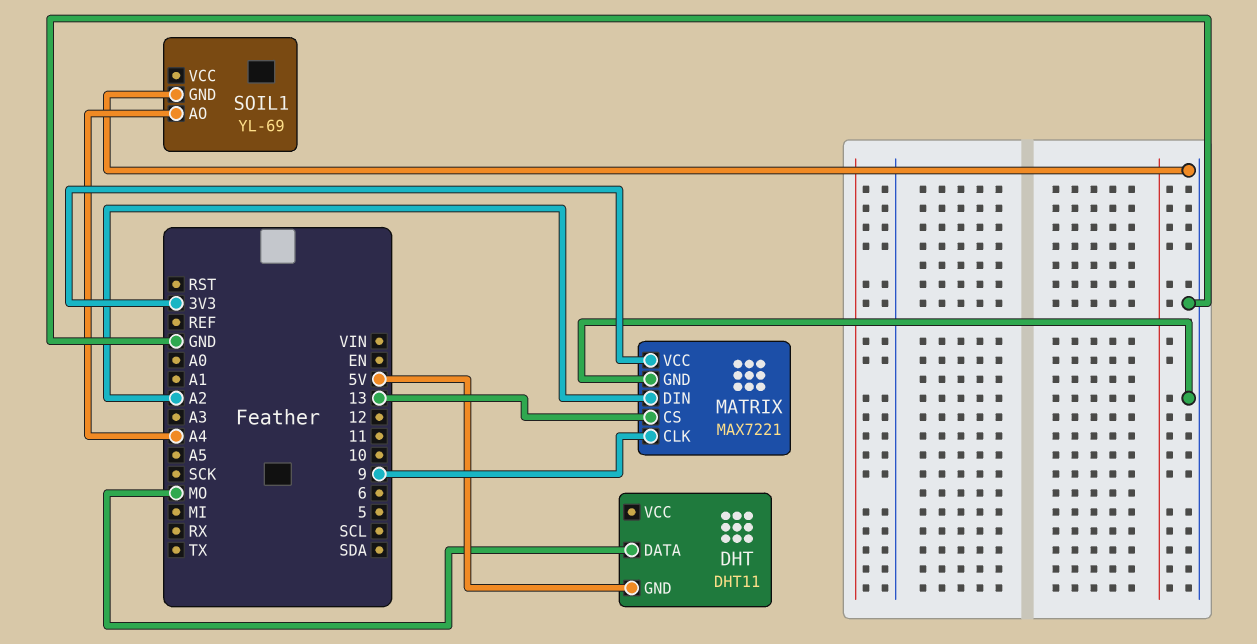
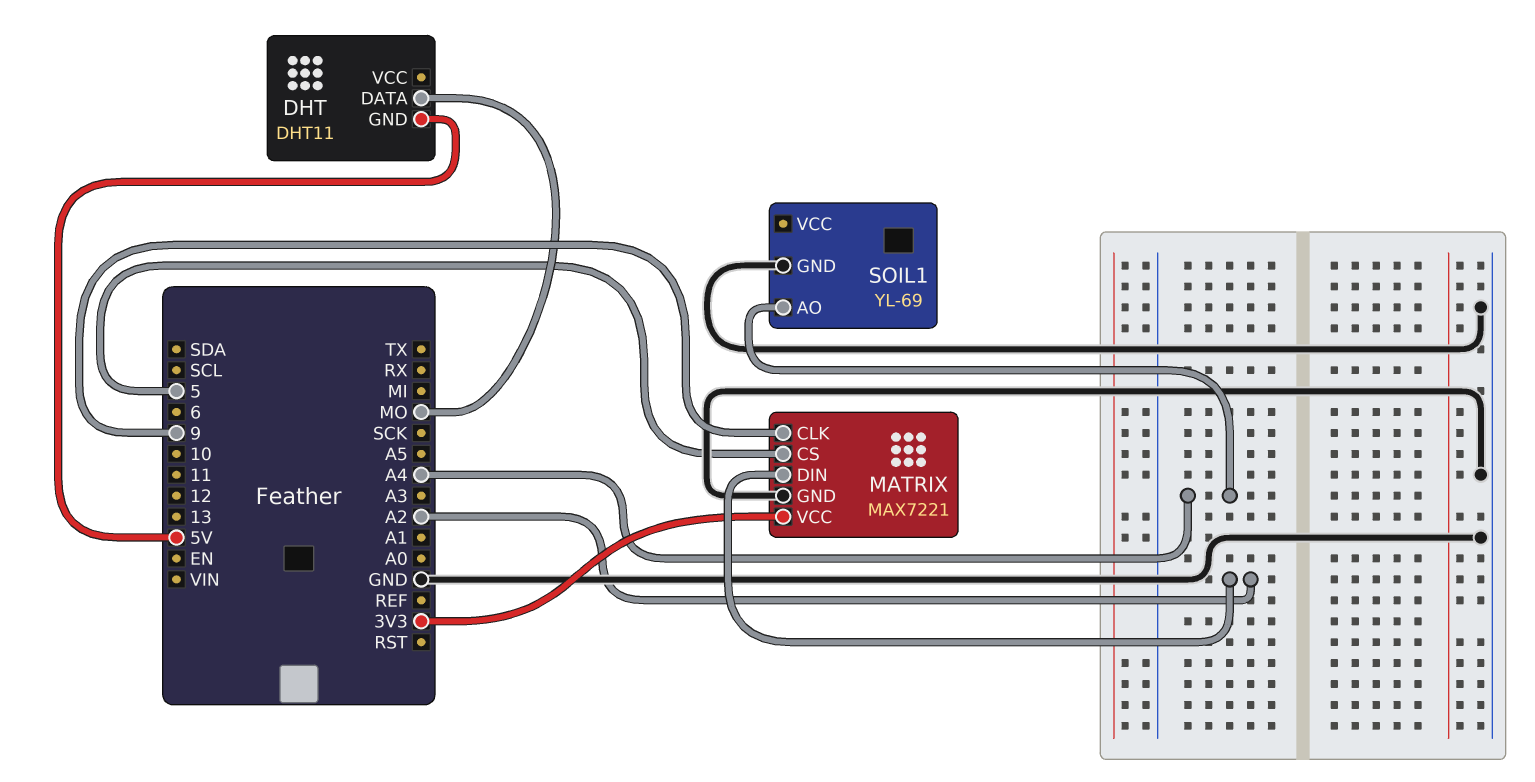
MATRIX pin CS: 13 -> 5

